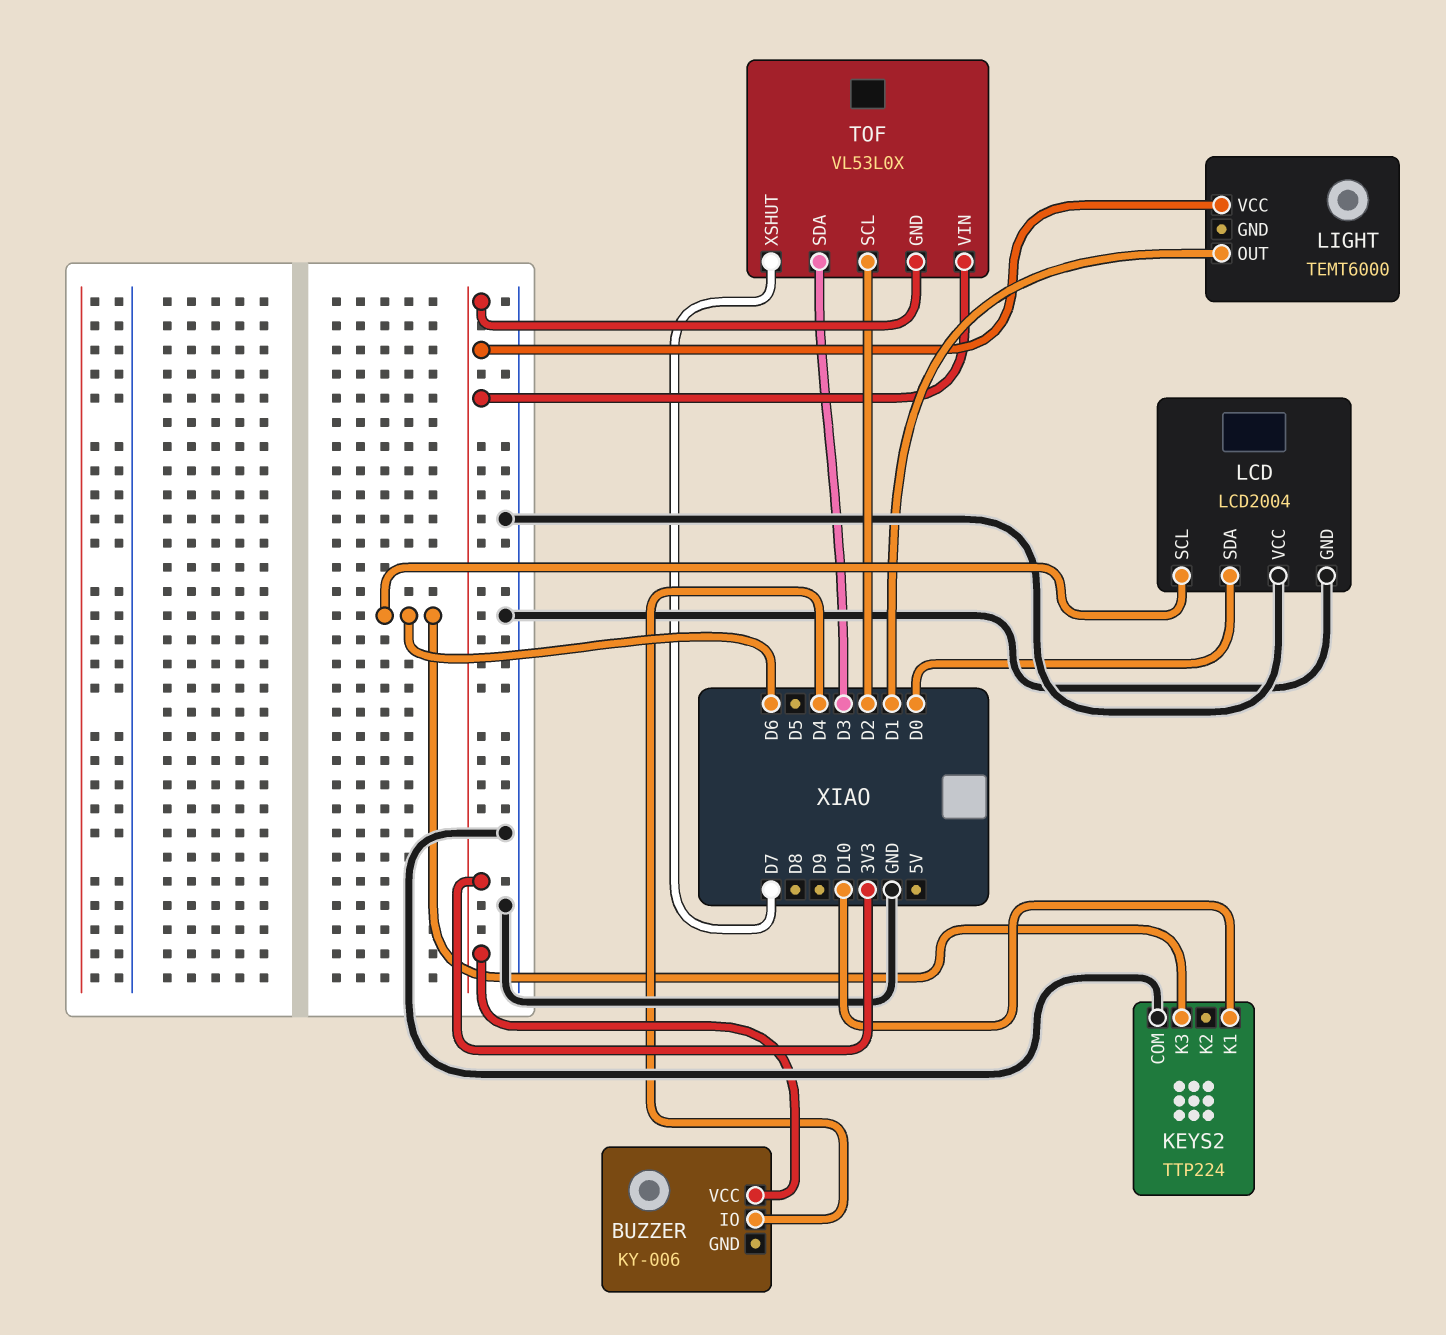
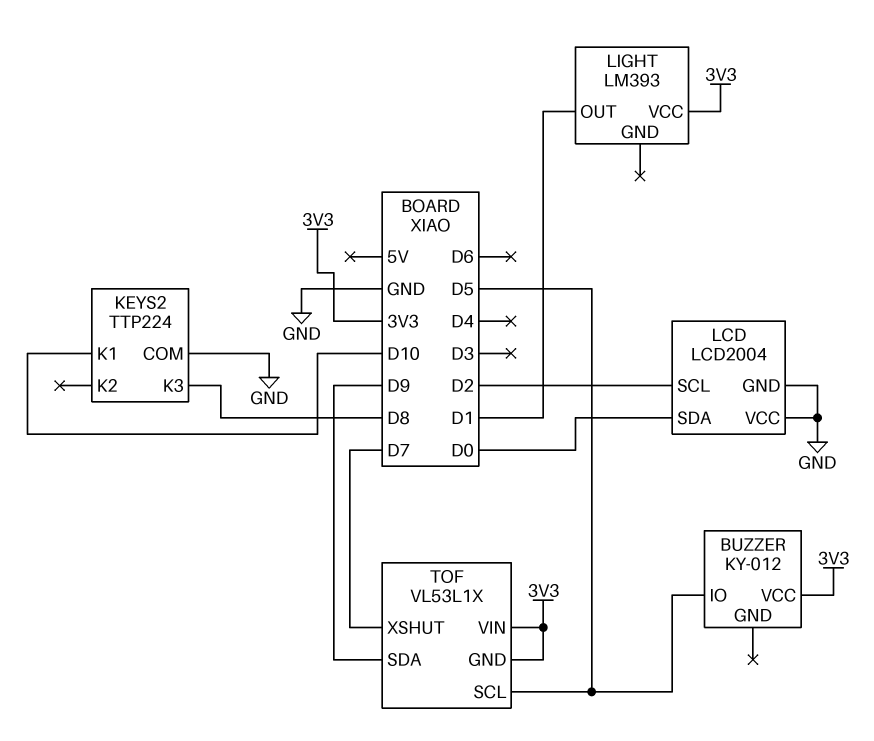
BUZZER: KY-006 -> KY-012
BUZZER pin IO: D4 -> D5
KEYS2 pin K3: D6 -> D8
LCD pin SCL: D6 -> D2
LIGHT: TEMT6000 -> LM393
TOF: VL53L0X -> VL53L1X
TOF pin SCL: D2 -> D5
TOF pin SDA: D3 -> D9

